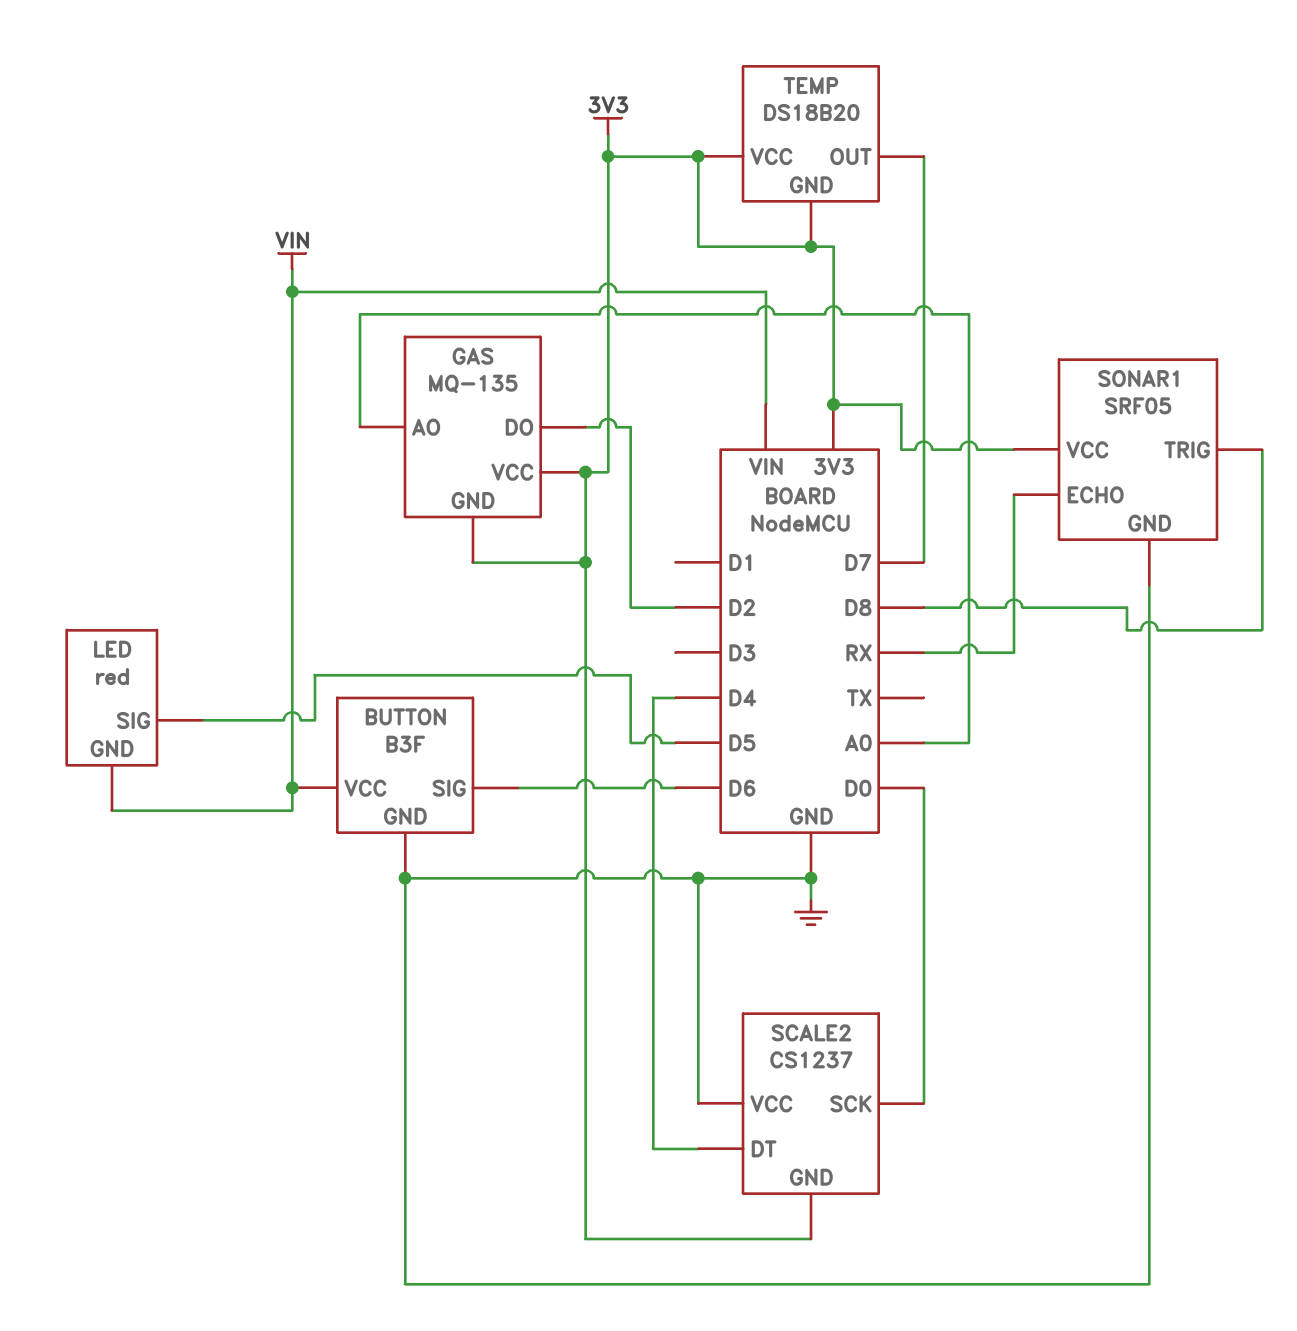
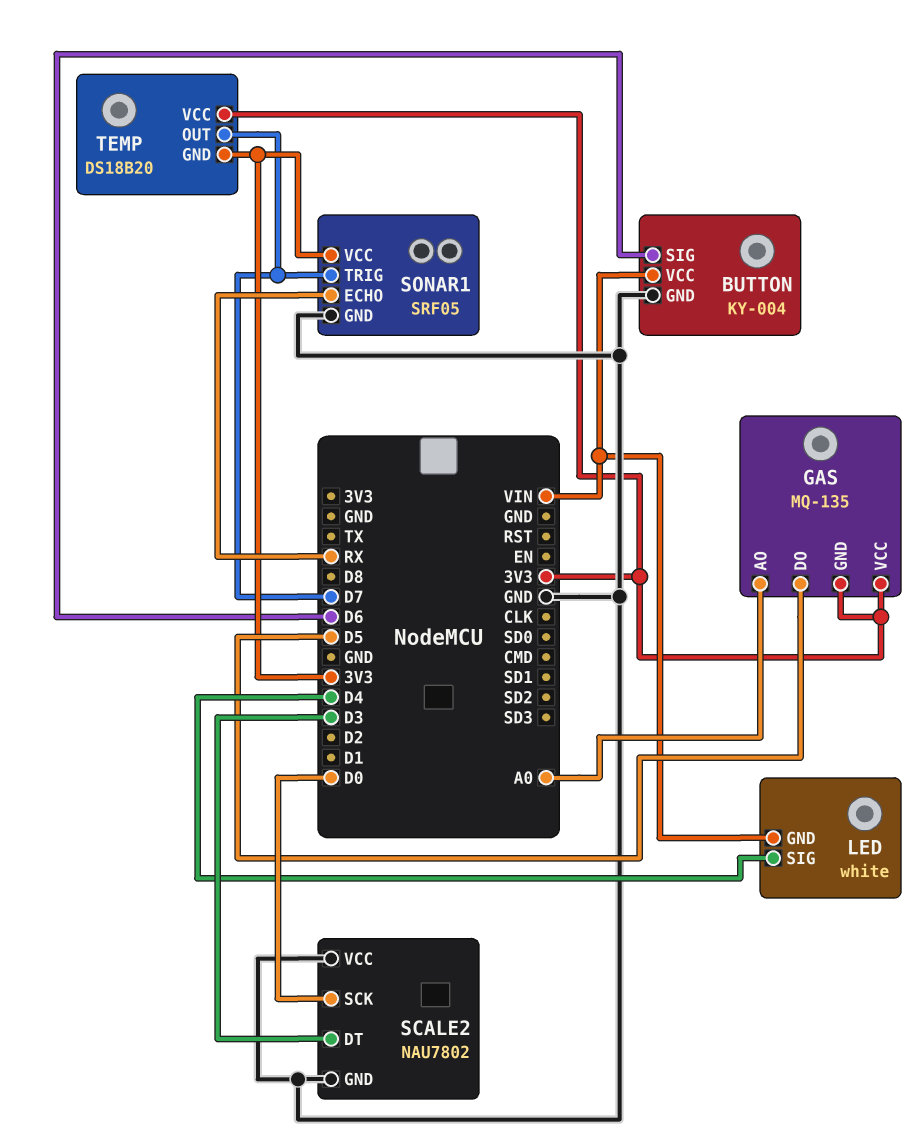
BUTTON: B3F -> KY-004
GAS pin DO: D2 -> D5
LED: red -> white
LED pin SIG: D5 -> D4
SCALE2: CS1237 -> NAU7802
SCALE2 pin DT: D4 -> D3
SCALE2 pin GND: 3V3 -> GND
SONAR1 pin TRIG: D8 -> D7

